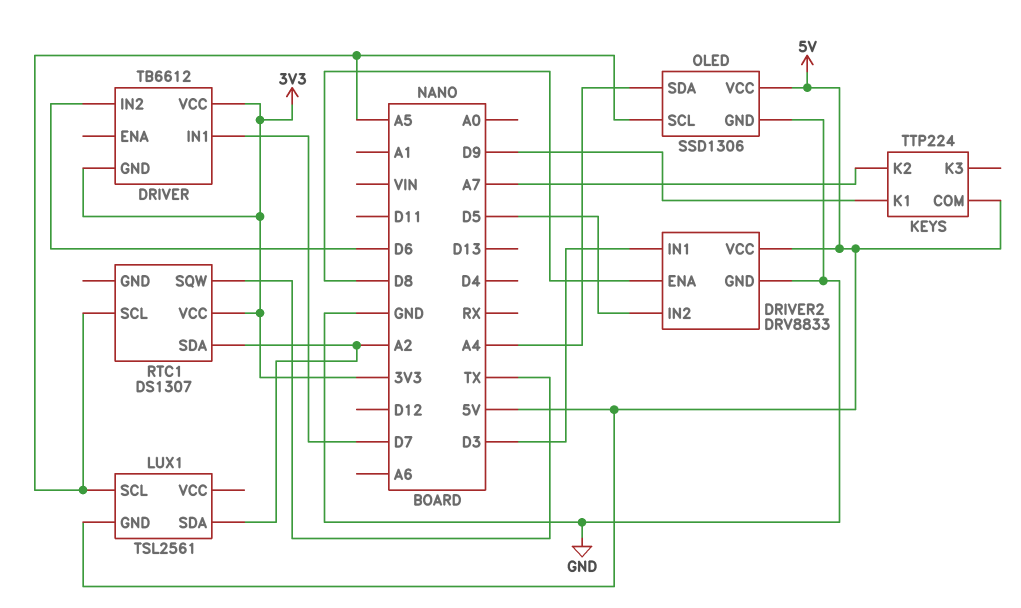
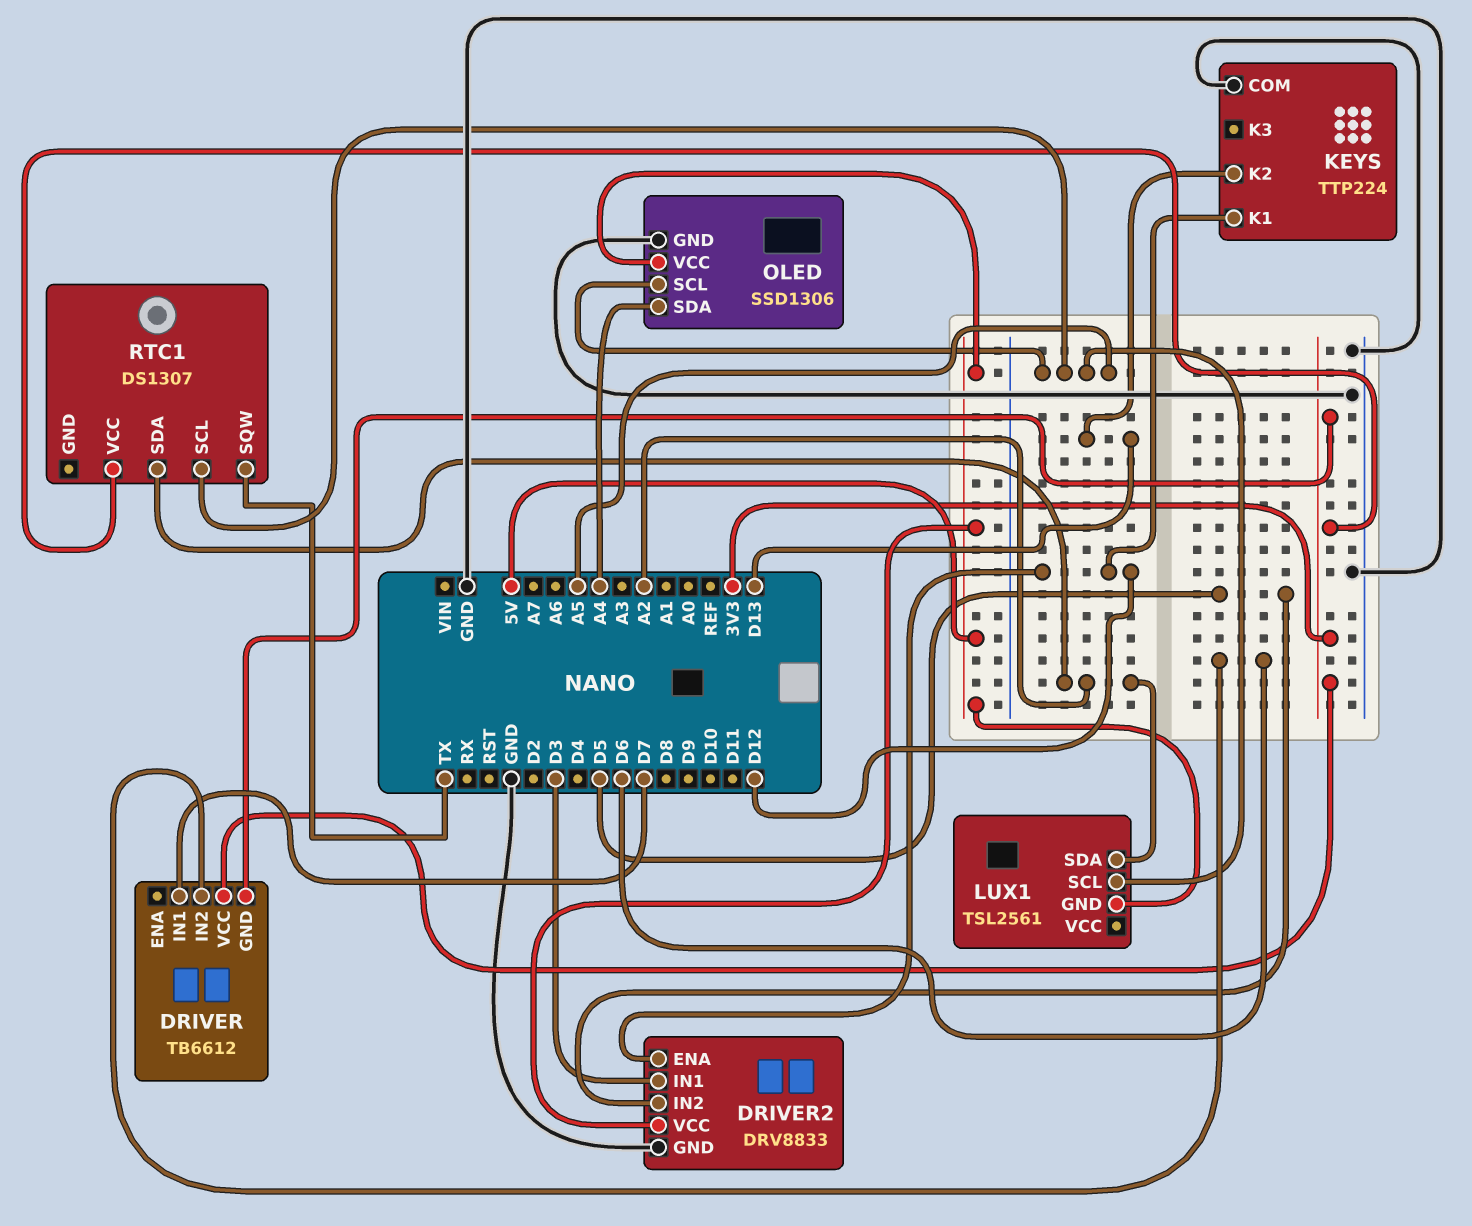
DRIVER2 pin ENA: D8 -> D12
KEYS pin COM: 5V -> GND
KEYS pin K1: D9 -> D12
KEYS pin K2: A7 -> D13

